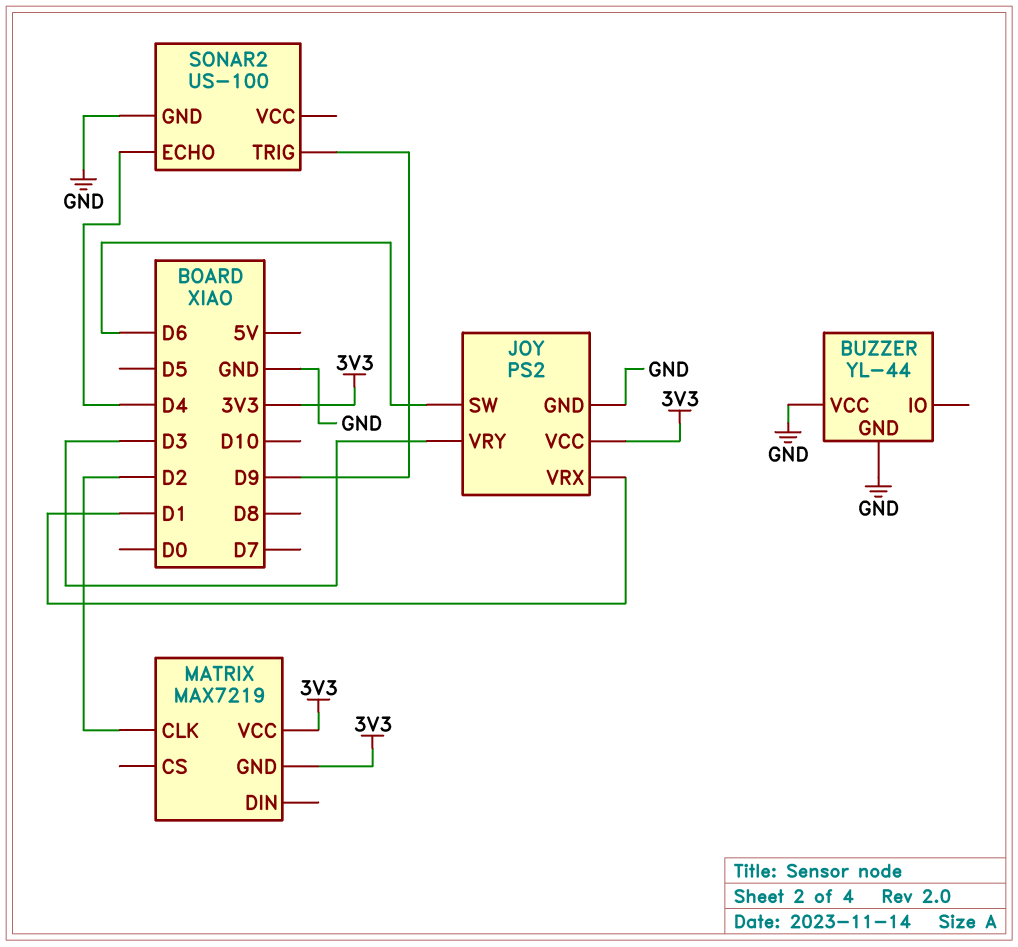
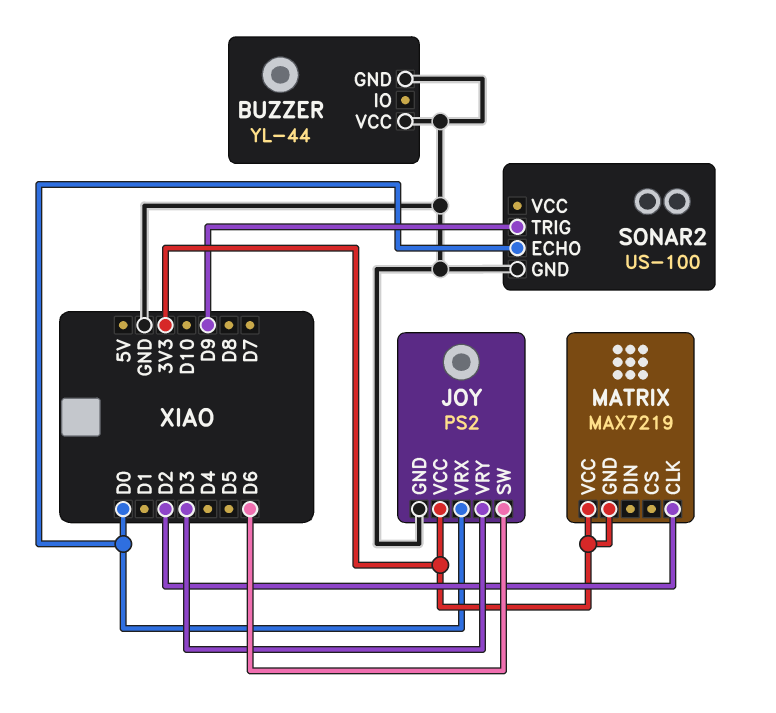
JOY pin VRX: D1 -> D0
SONAR2 pin ECHO: D4 -> D0

